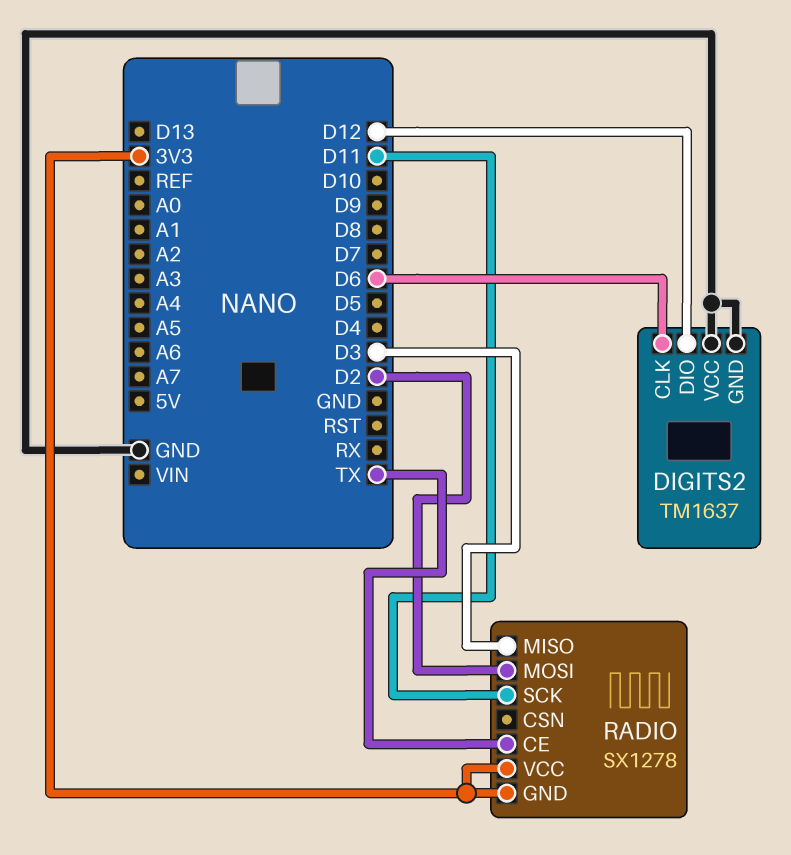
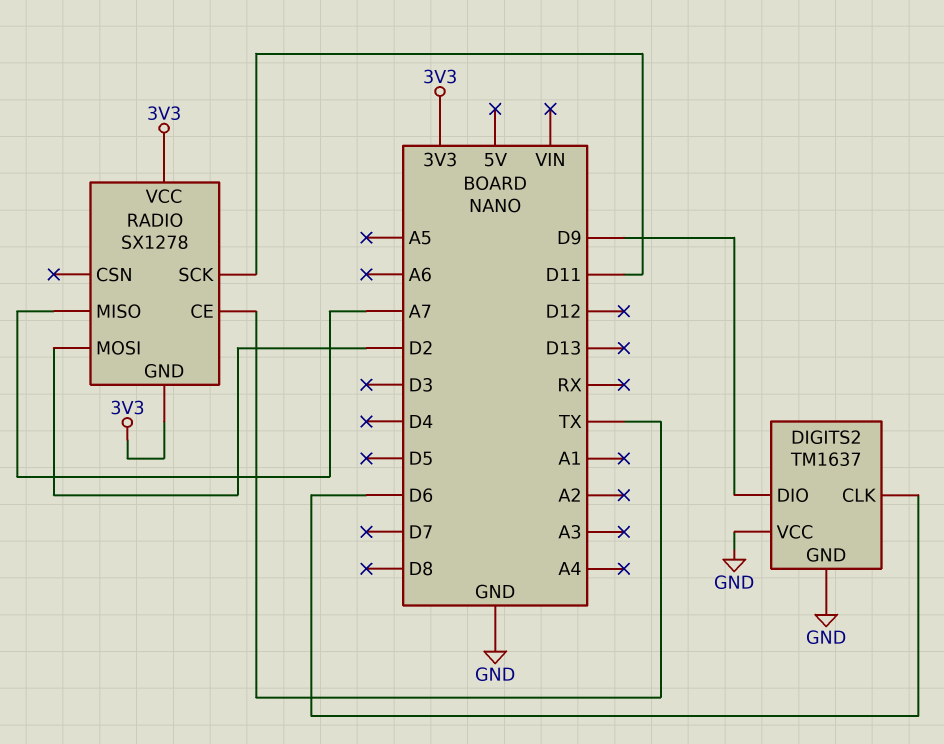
DIGITS2 pin DIO: D12 -> D9
RADIO pin MISO: D3 -> A7

